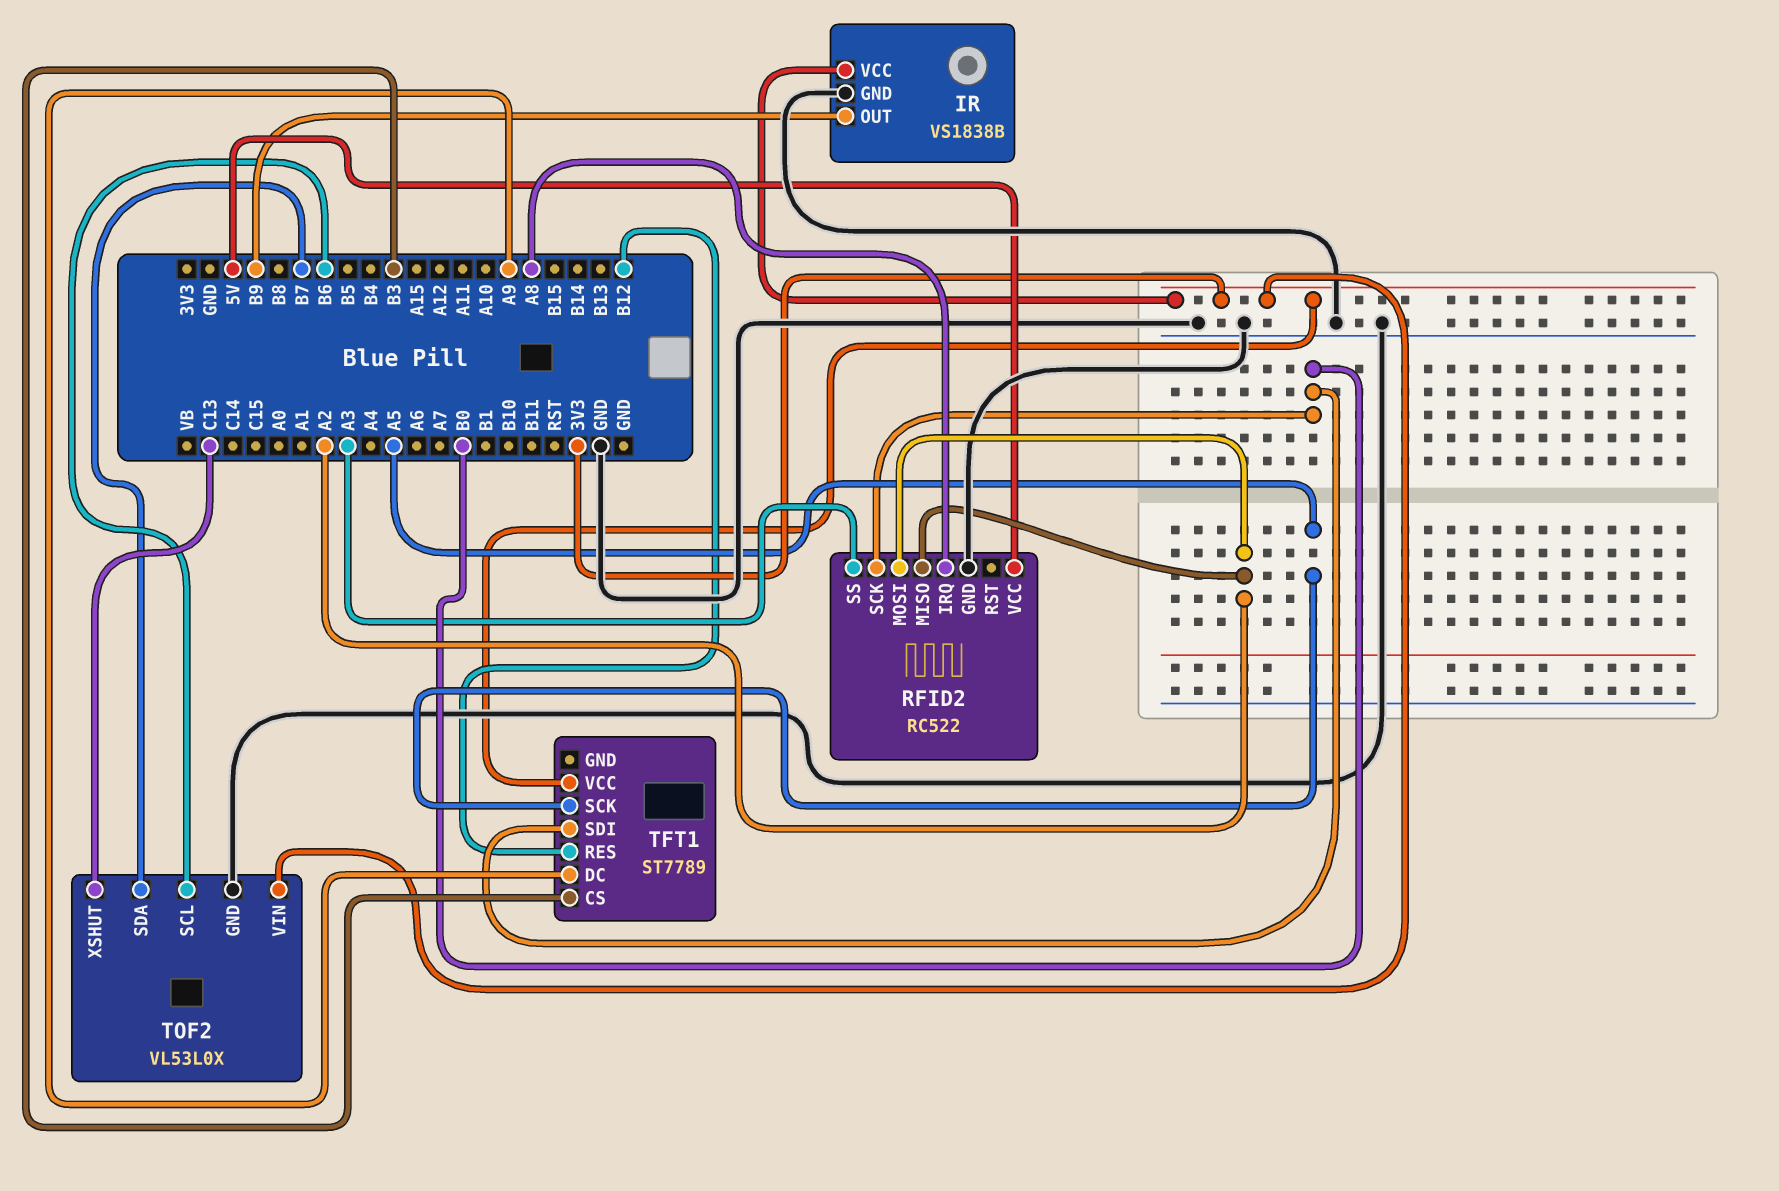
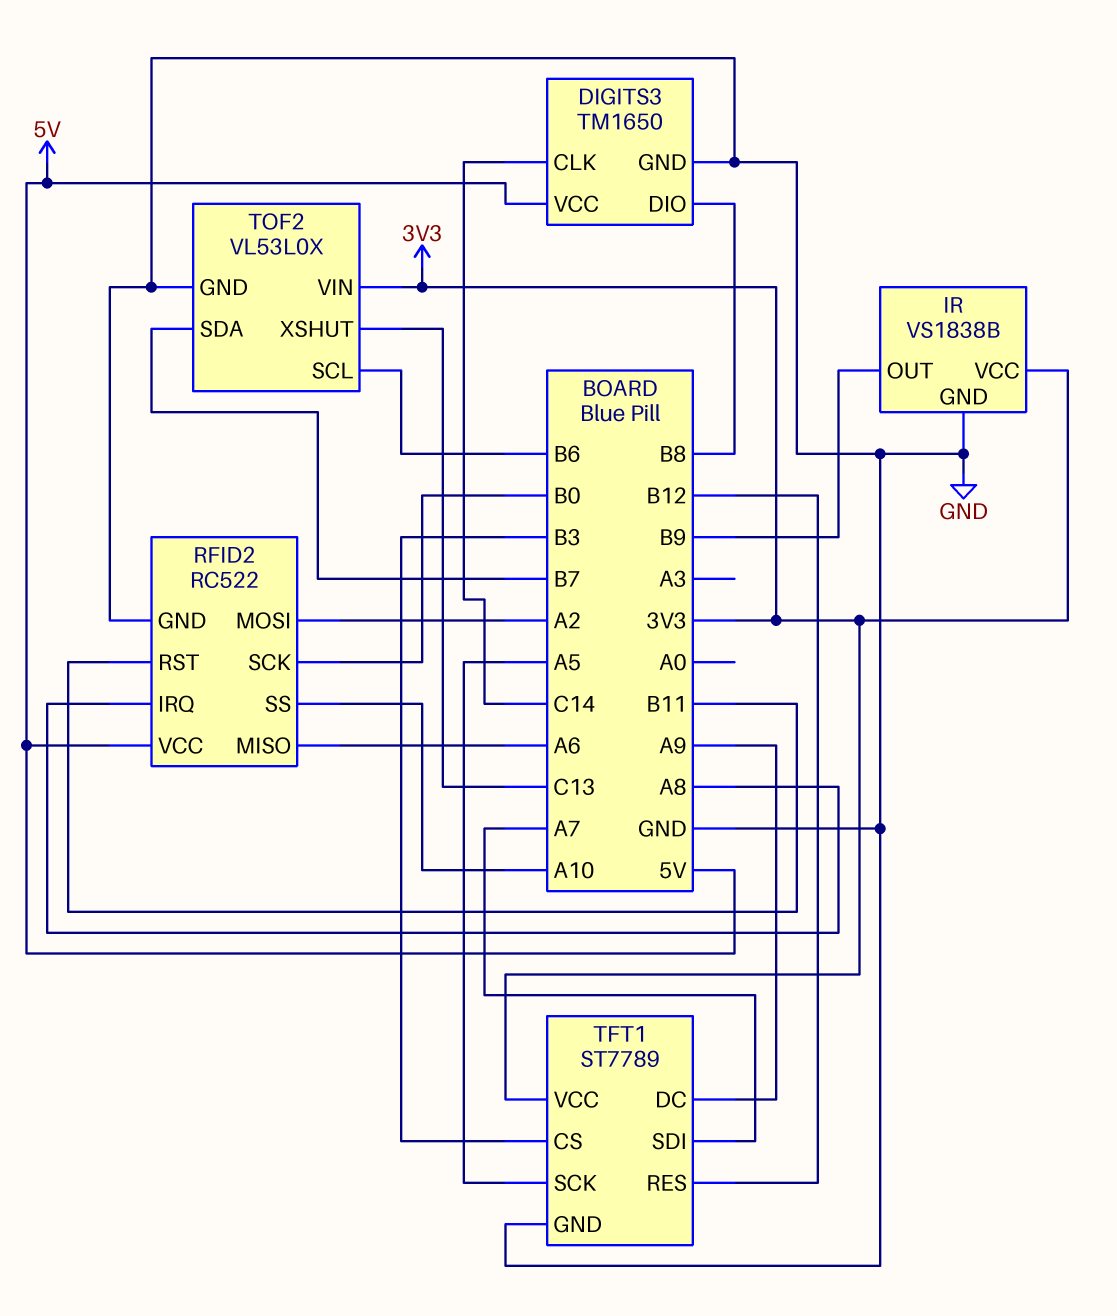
DIGITS3: none -> TM1650
DIGITS3 pin CLK: none -> C14
DIGITS3 pin DIO: none -> B8
DIGITS3 pin GND: none -> GND
DIGITS3 pin VCC: none -> 5V
RFID2 pin MISO: A2 -> A6
RFID2 pin RST: none -> B11
RFID2 pin SS: A3 -> A10
TFT1 pin GND: none -> GND
TFT1 pin SDI: B0 -> A7

